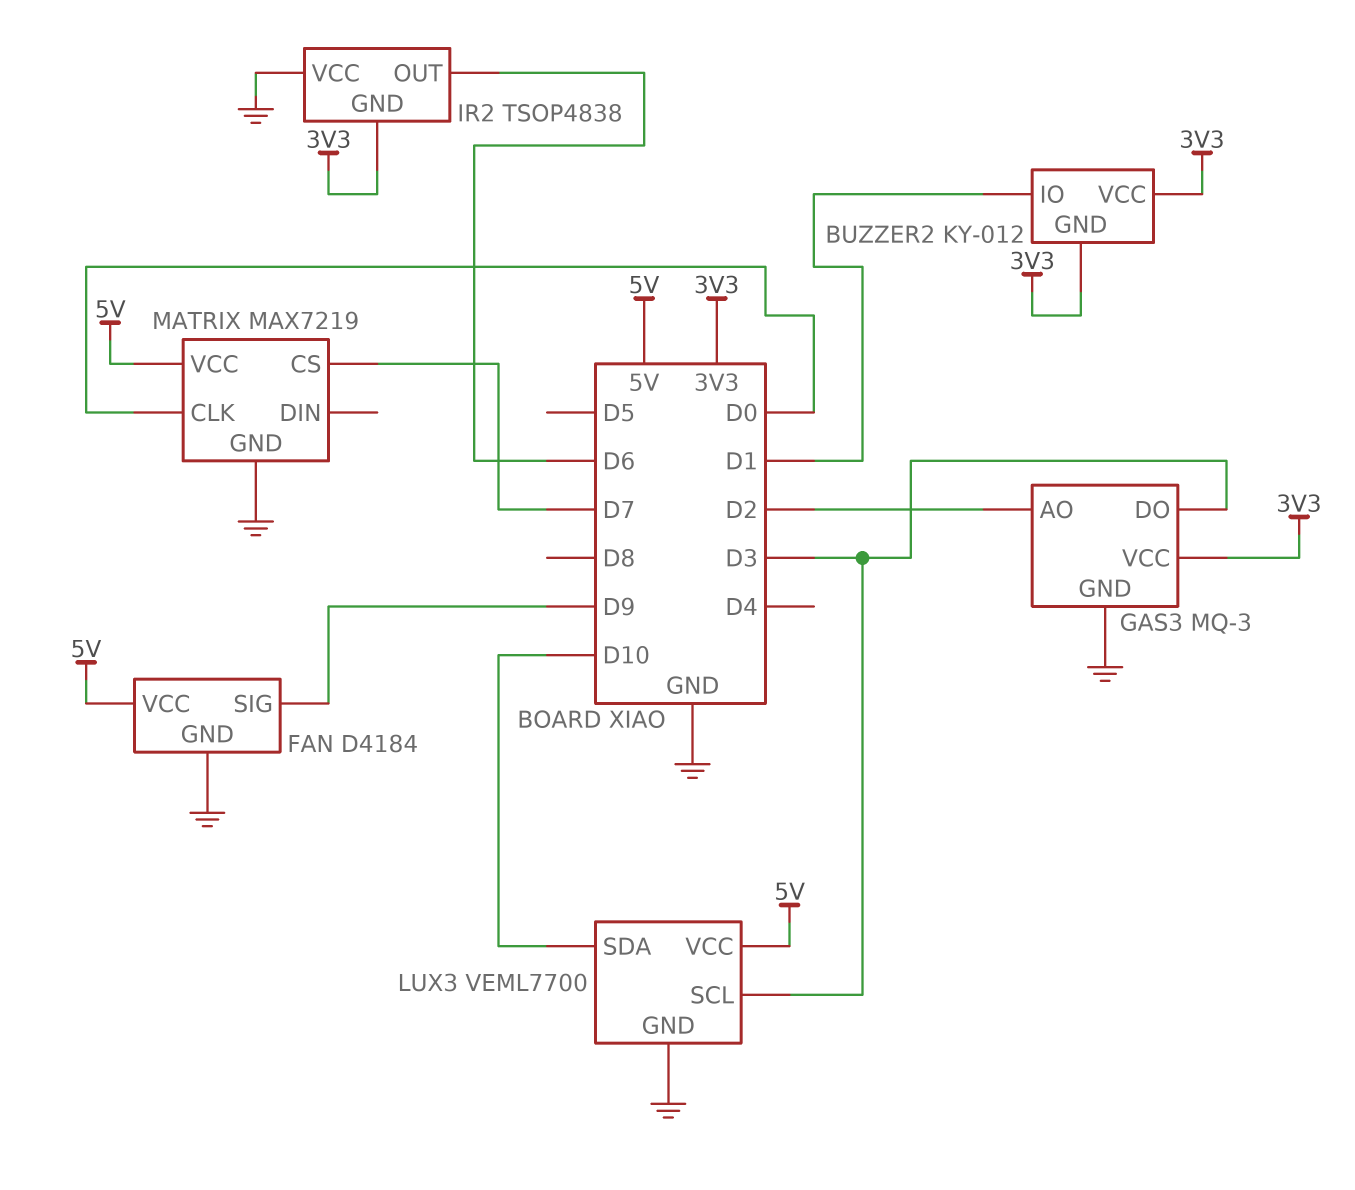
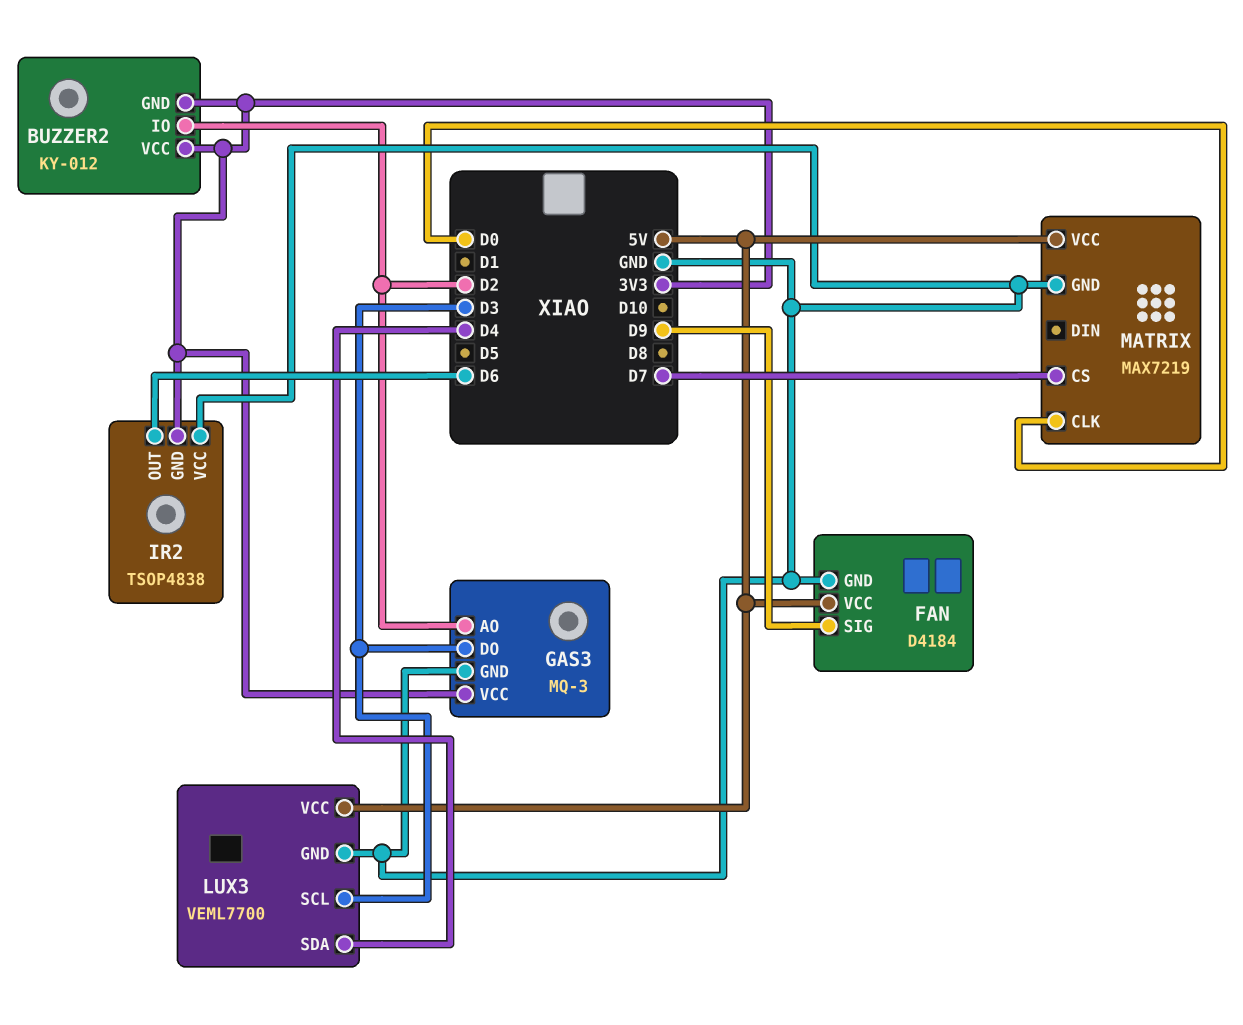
BUZZER2 pin IO: D1 -> D2
LUX3 pin SDA: D10 -> D4

